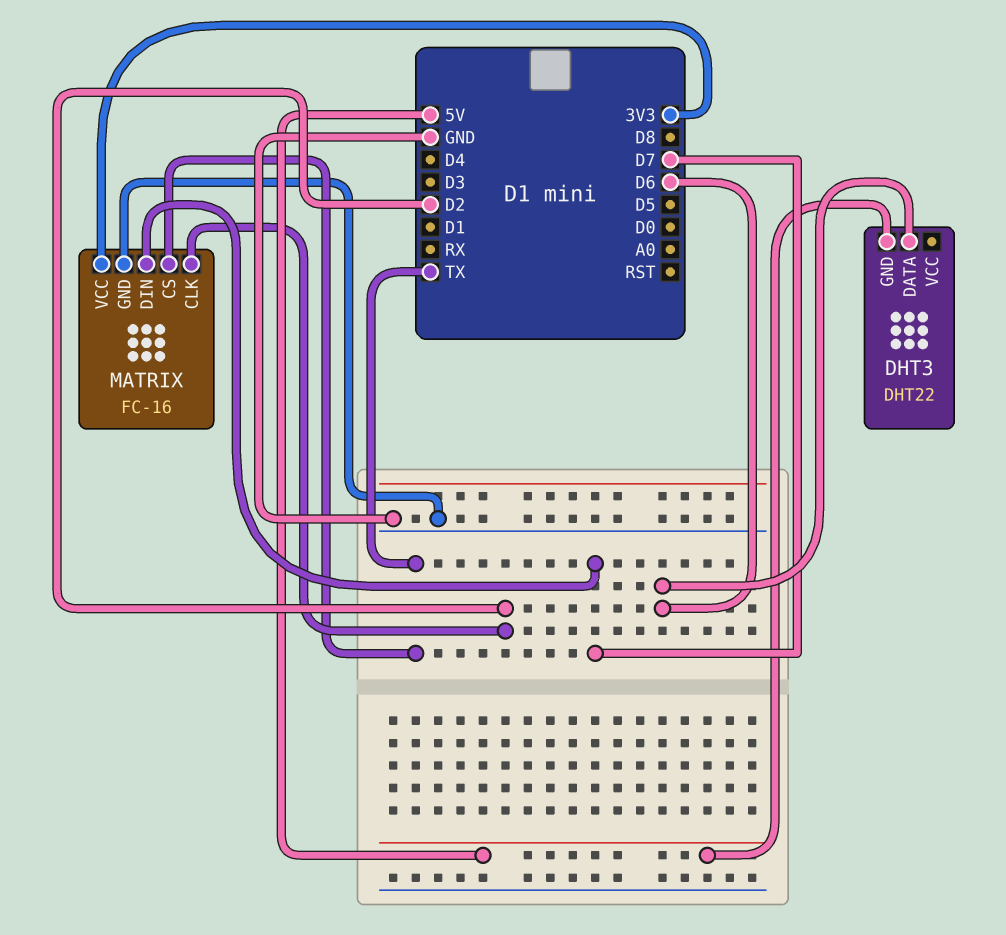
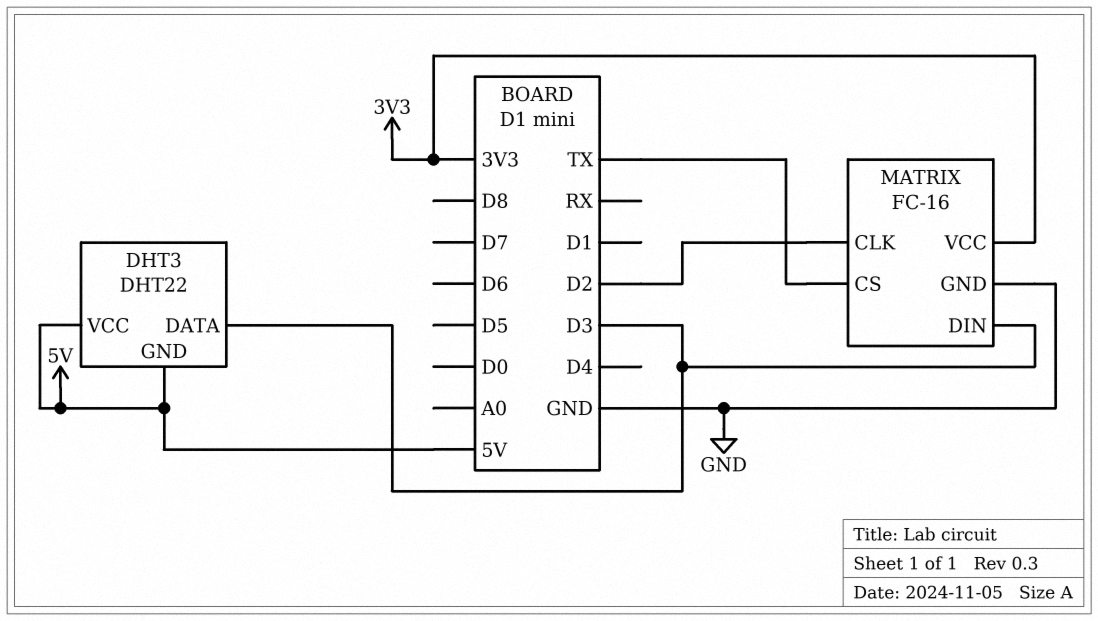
DHT3 pin DATA: D6 -> D3
DHT3 pin VCC: none -> 5V
MATRIX pin DIN: D7 -> D3

